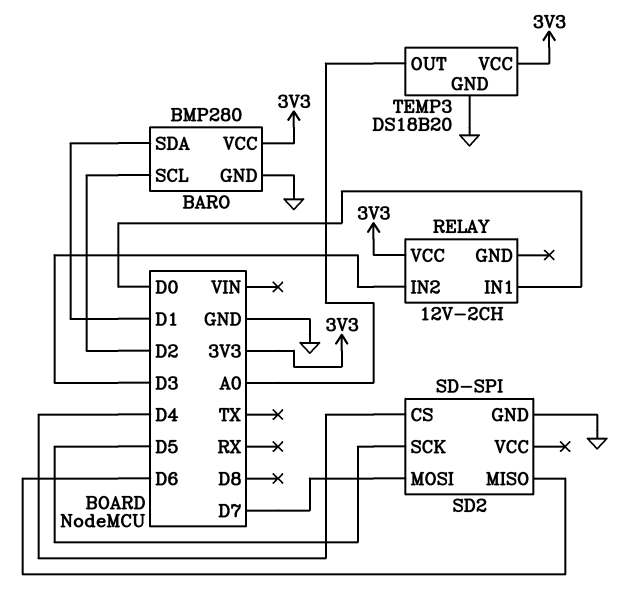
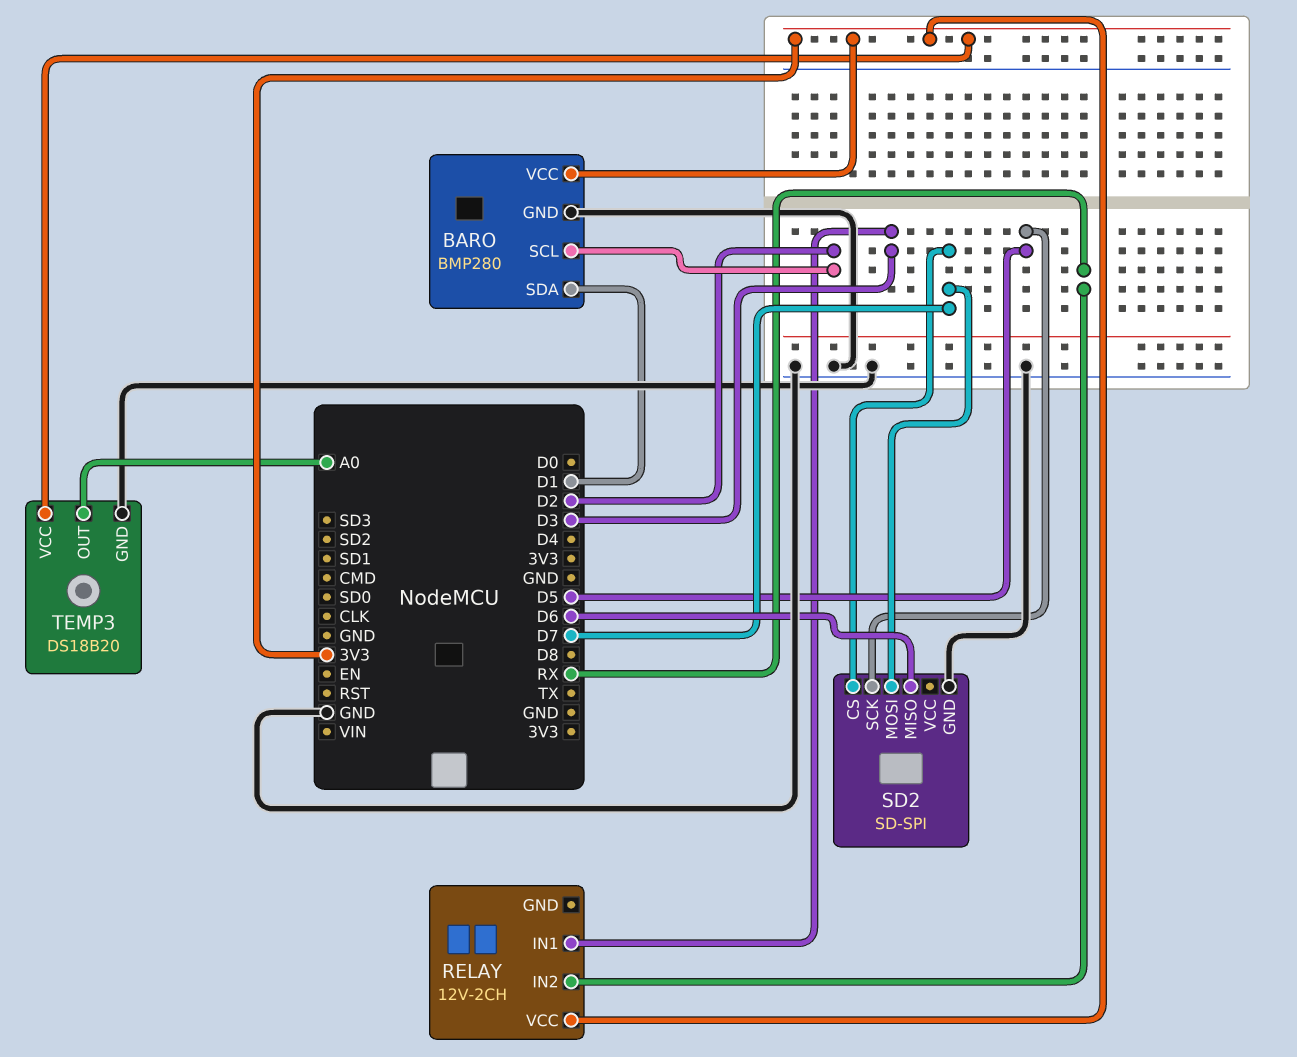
RELAY pin IN1: D0 -> D3
RELAY pin IN2: D3 -> RX
SD2 pin CS: D4 -> D7

